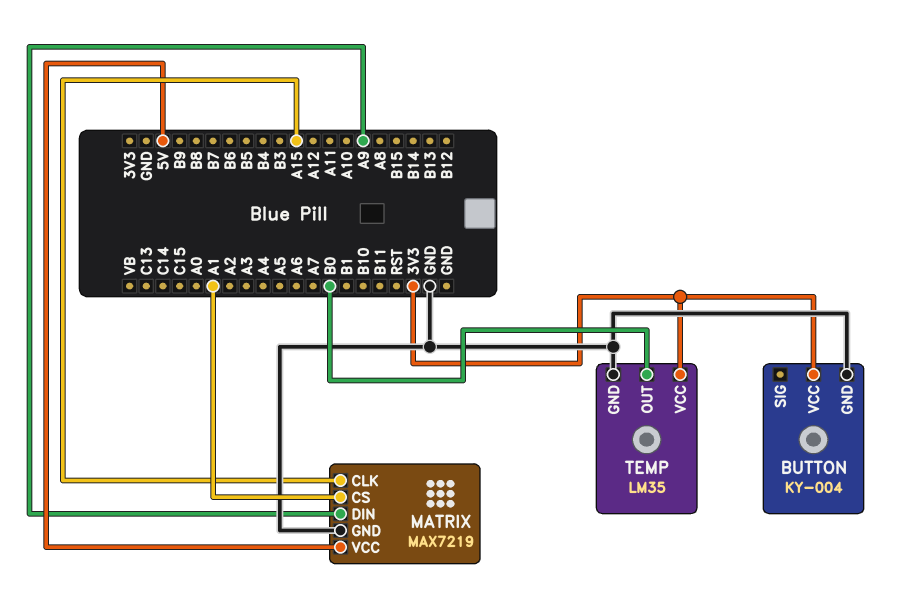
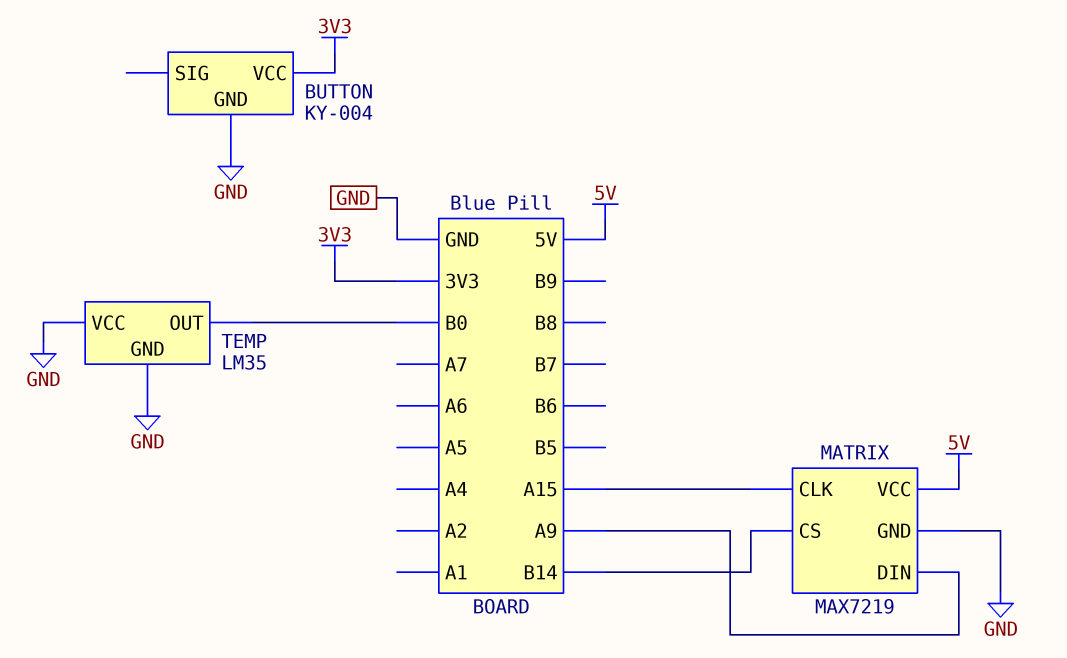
MATRIX pin CS: A1 -> B14
TEMP pin VCC: 3V3 -> GND

